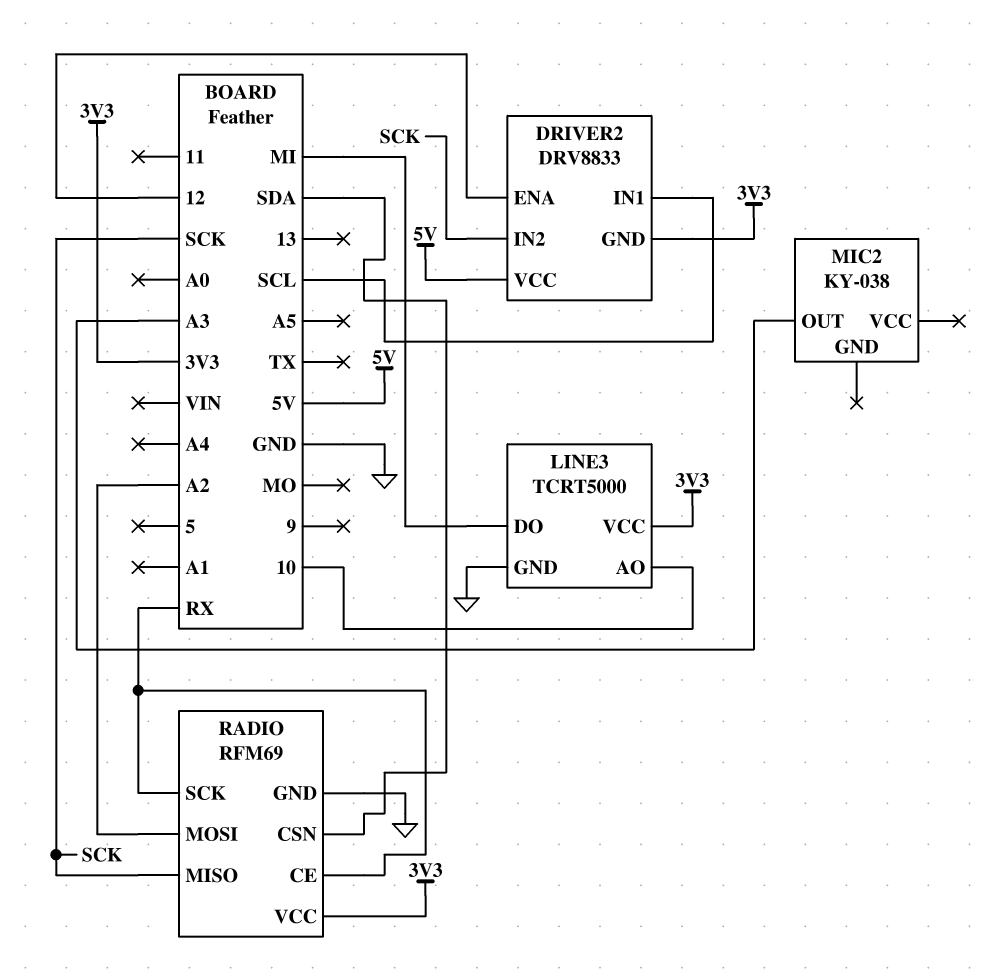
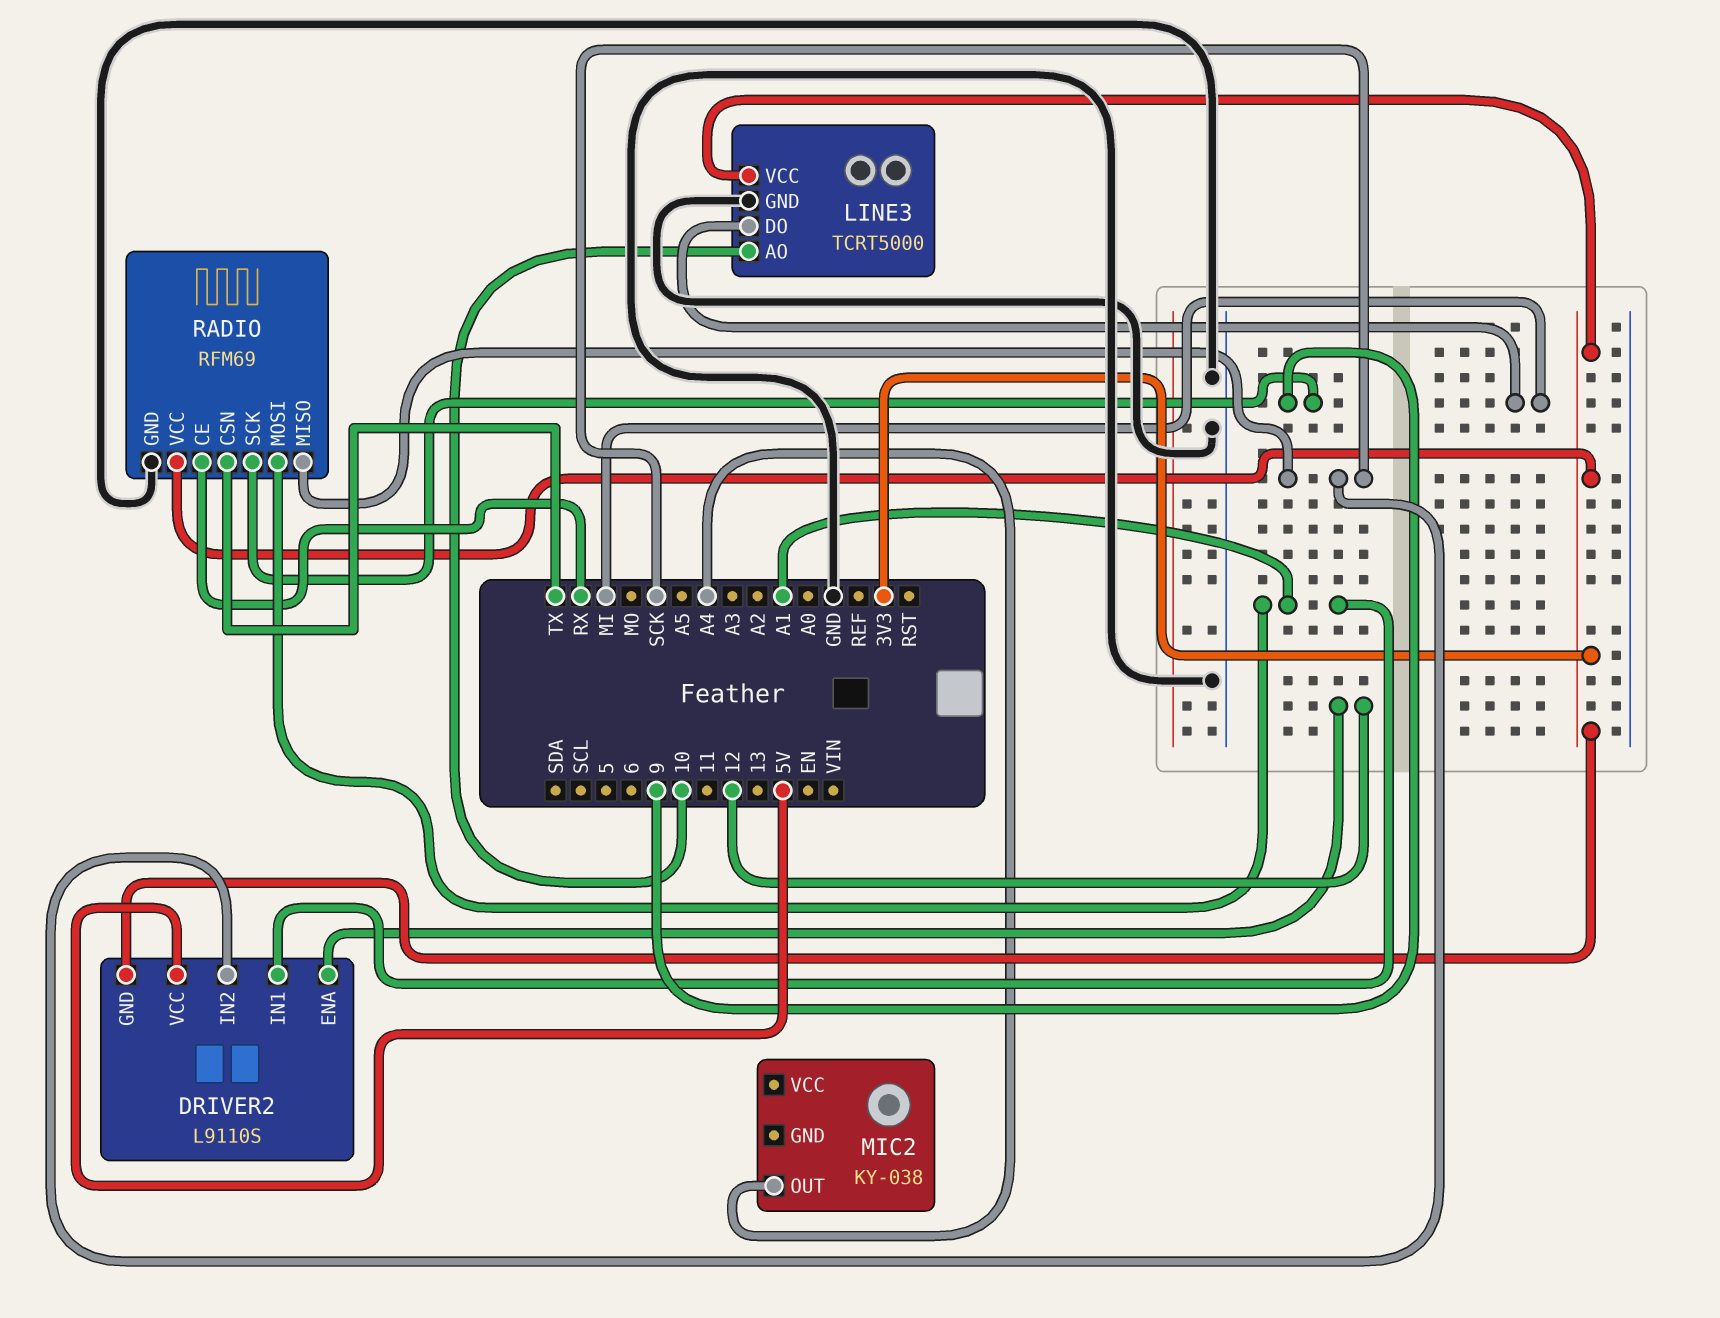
DRIVER2: DRV8833 -> L9110S
DRIVER2 pin IN1: SCL -> A1
MIC2 pin OUT: A3 -> A4
RADIO pin CSN: SDA -> TX
RADIO pin MOSI: A2 -> A1
RADIO pin SCK: RX -> 9

